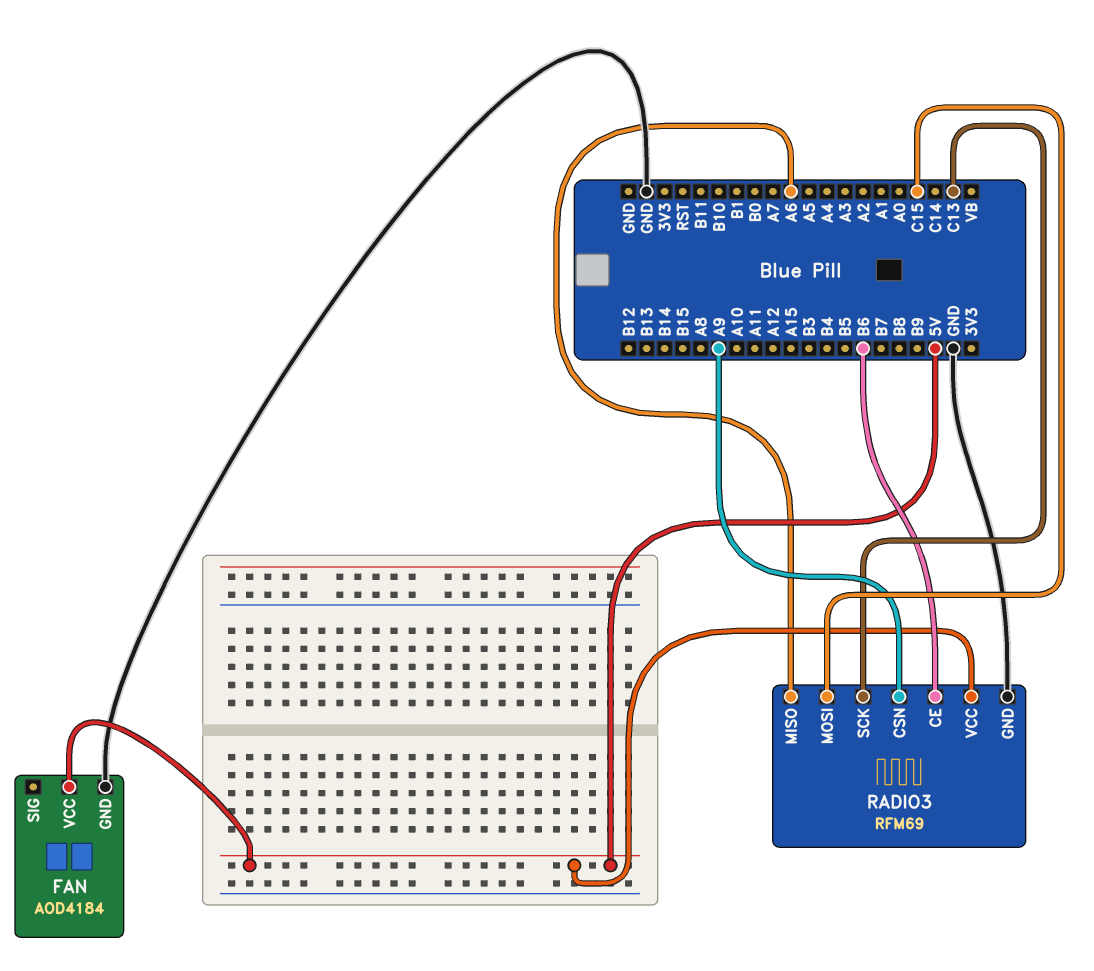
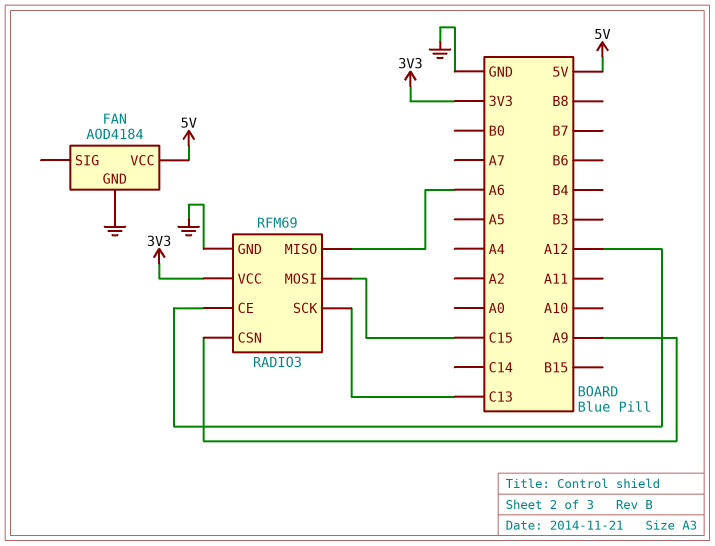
RADIO3 pin CE: B6 -> A12
RADIO3 pin VCC: 5V -> 3V3

